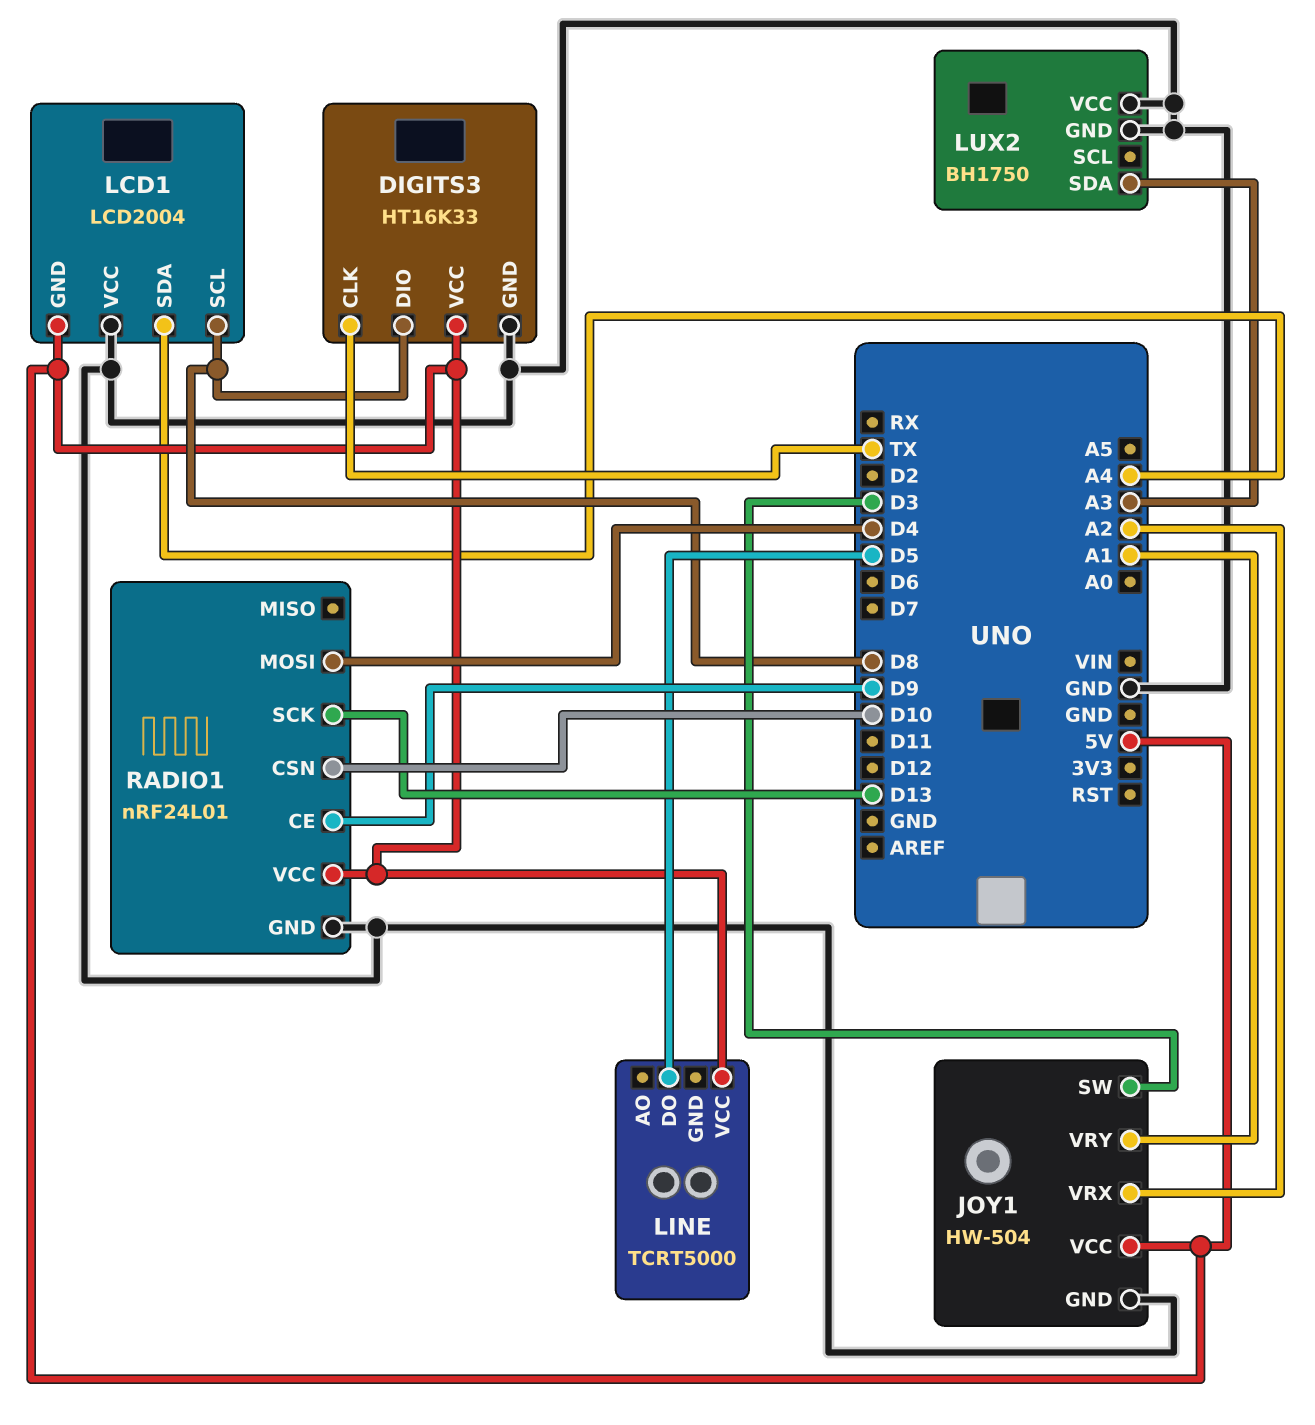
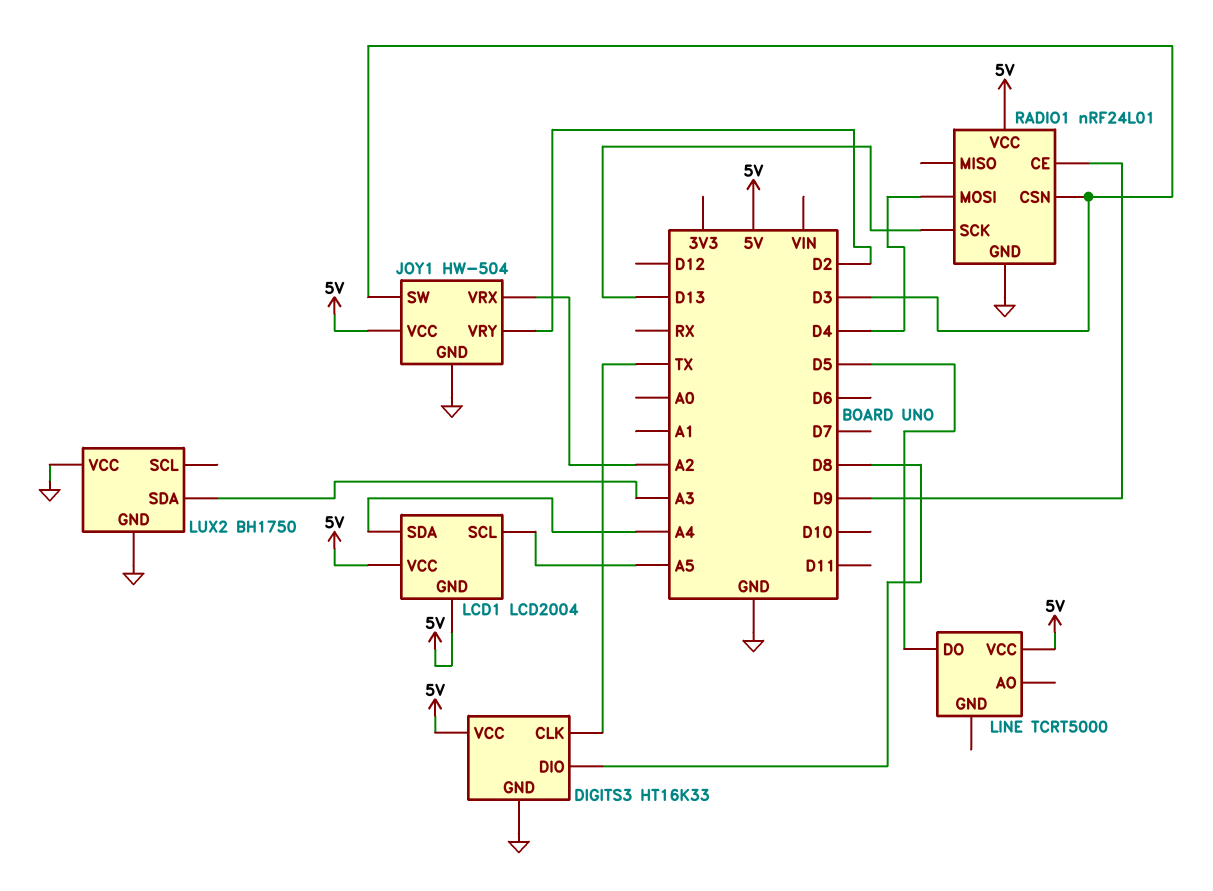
JOY1 pin VRY: A1 -> D2
LCD1 pin SCL: D8 -> A5
LCD1 pin VCC: GND -> 5V
RADIO1 pin CSN: D10 -> D3

